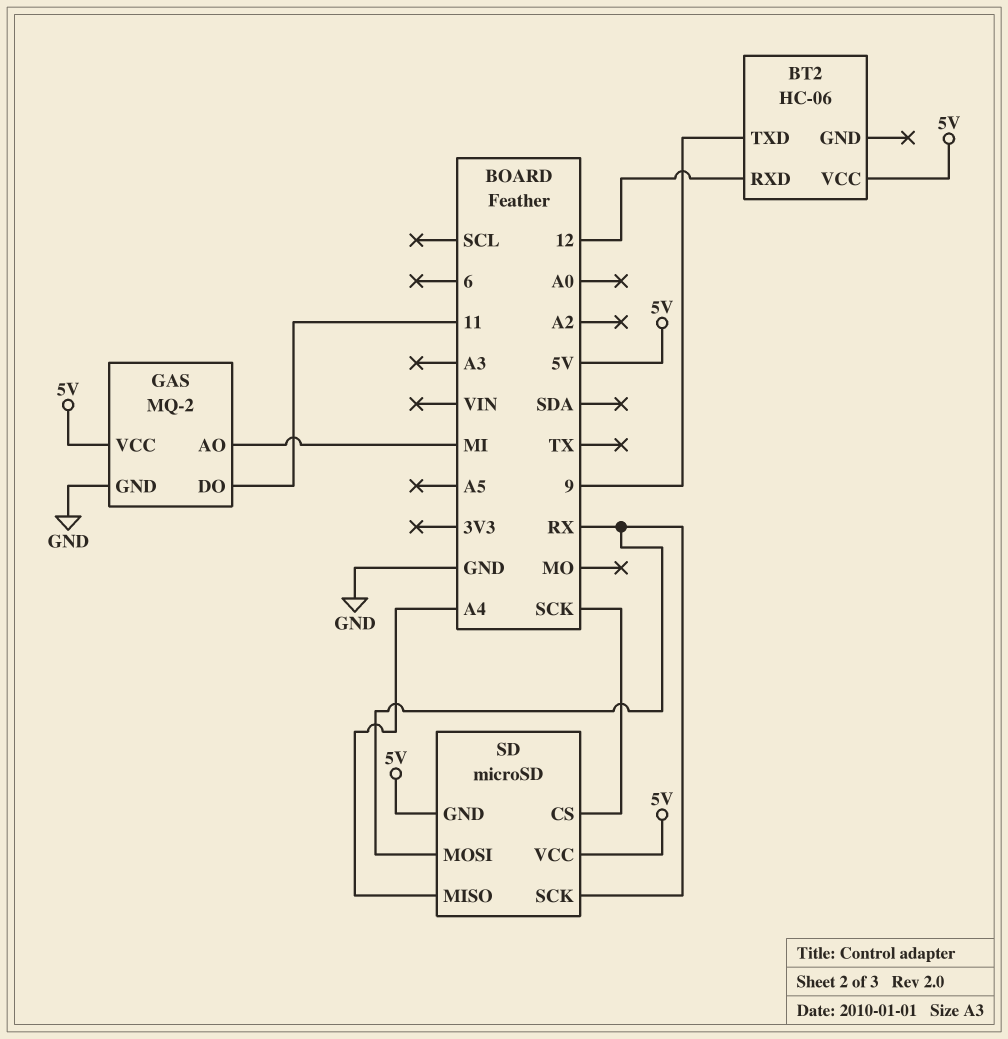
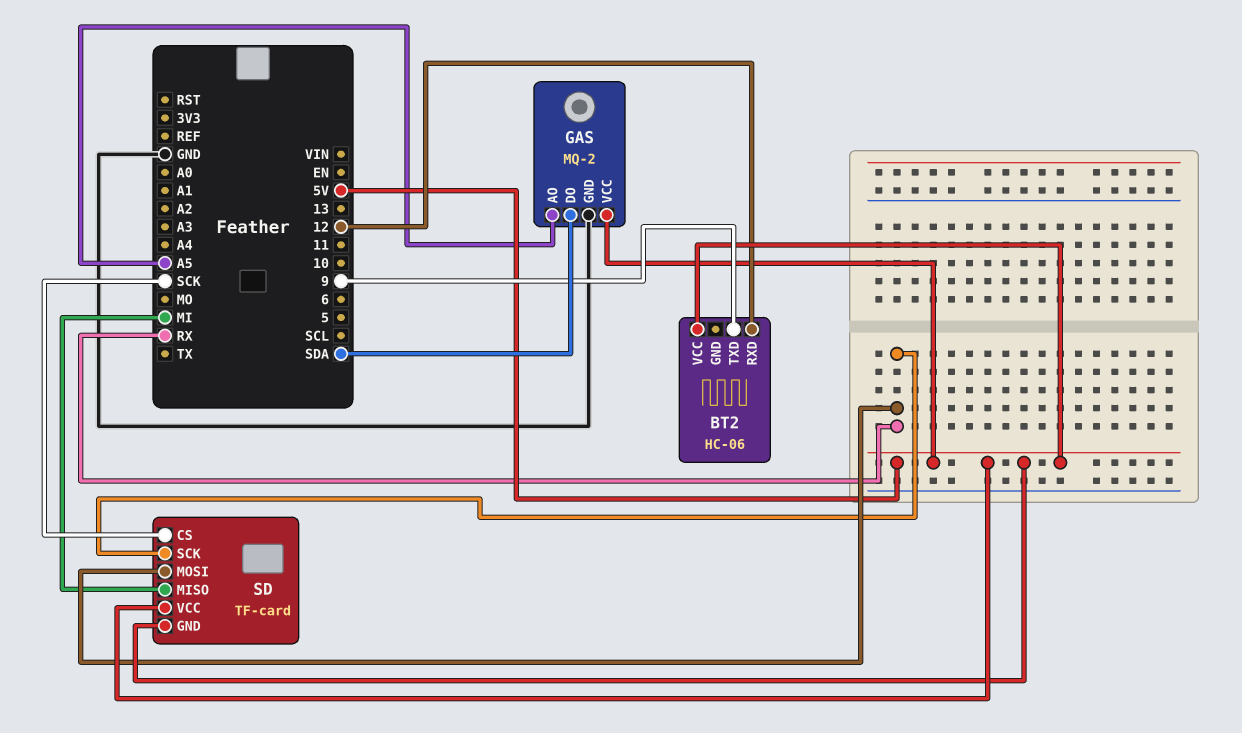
GAS pin AO: MI -> A5
GAS pin DO: 11 -> SDA
SD: microSD -> TF-card
SD pin MISO: A4 -> MI

